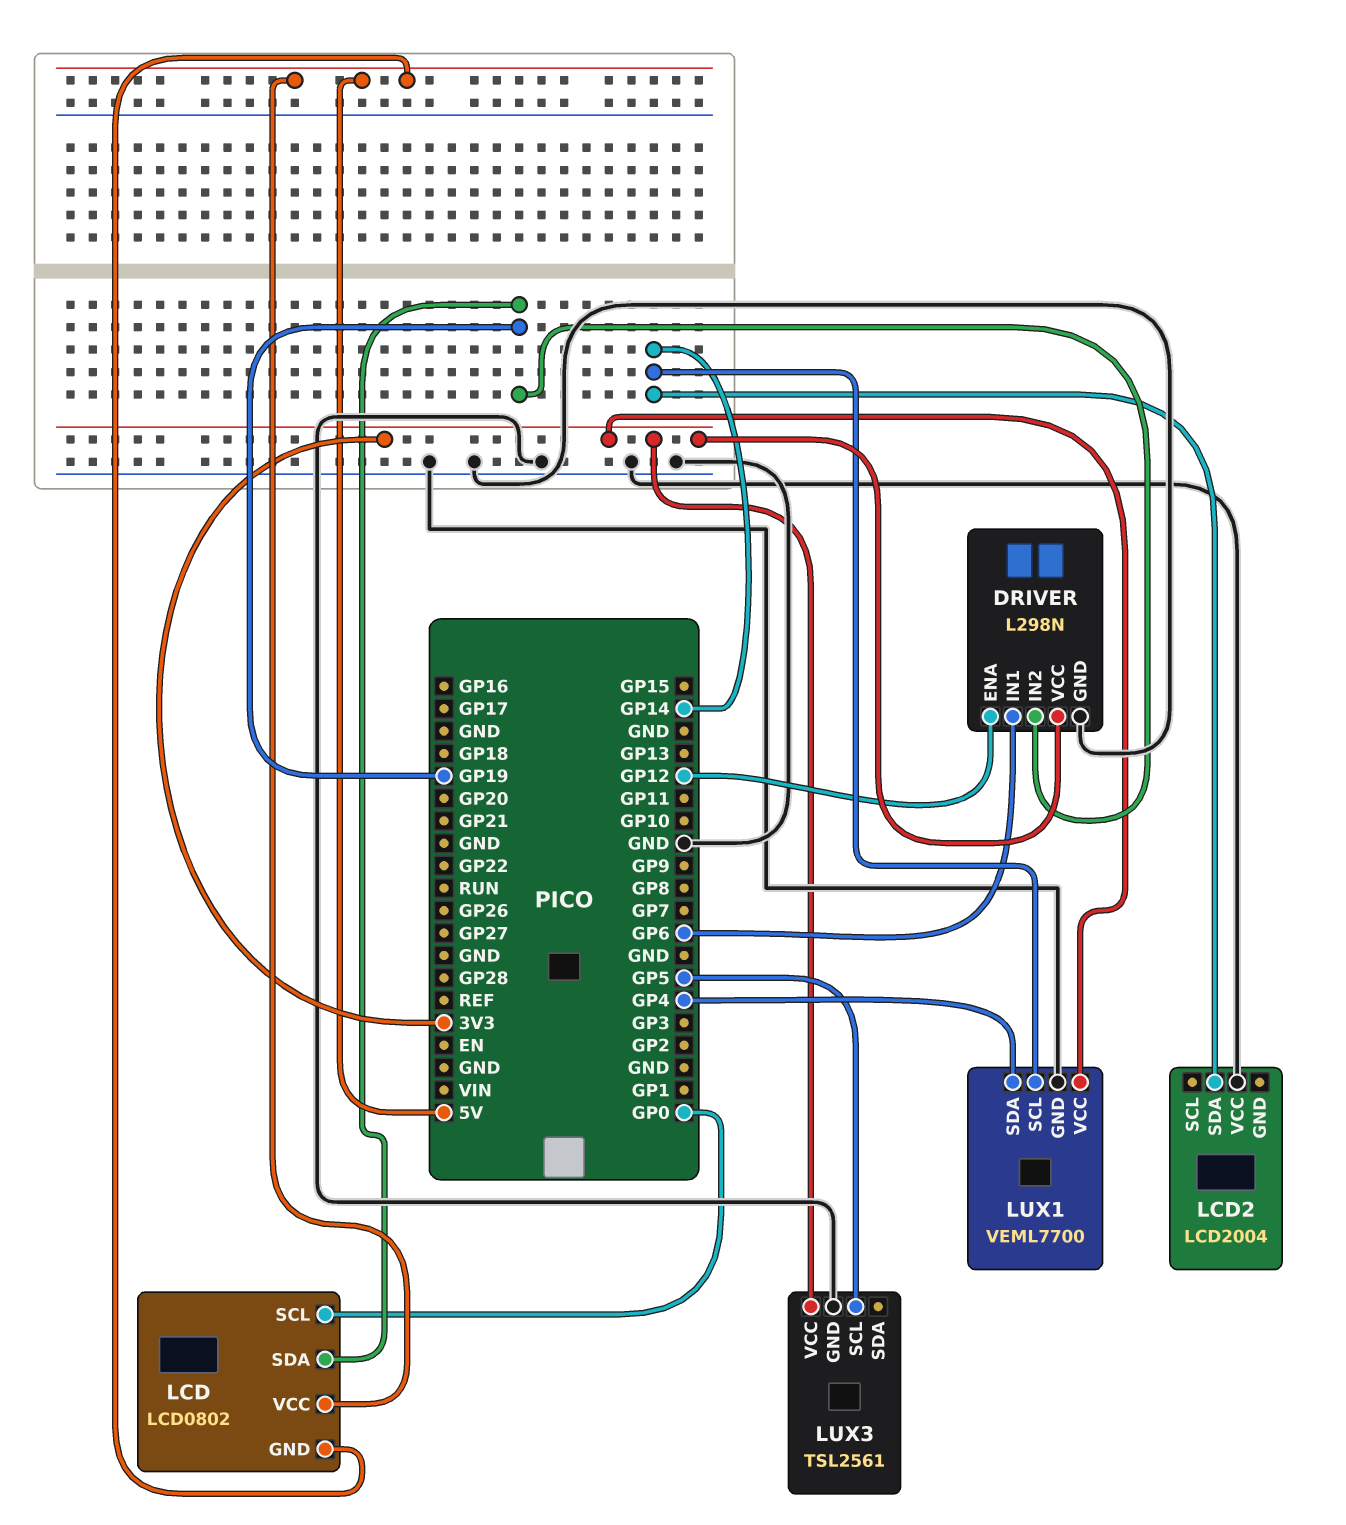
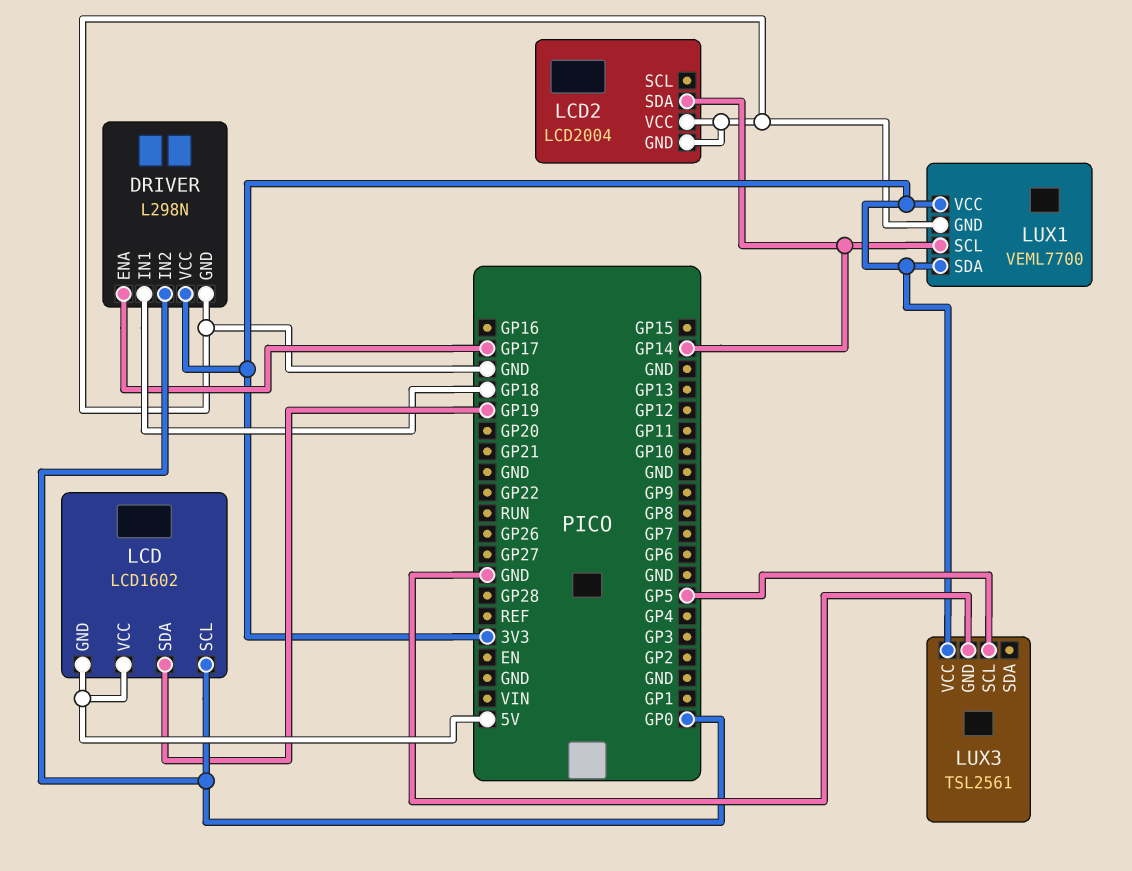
DRIVER pin ENA: GP12 -> GP17
DRIVER pin IN1: GP6 -> GP18
DRIVER pin IN2: GP19 -> GP0
LCD: LCD0802 -> LCD1602
LCD2 pin GND: none -> GND
LUX1 pin SDA: GP4 -> 3V3

